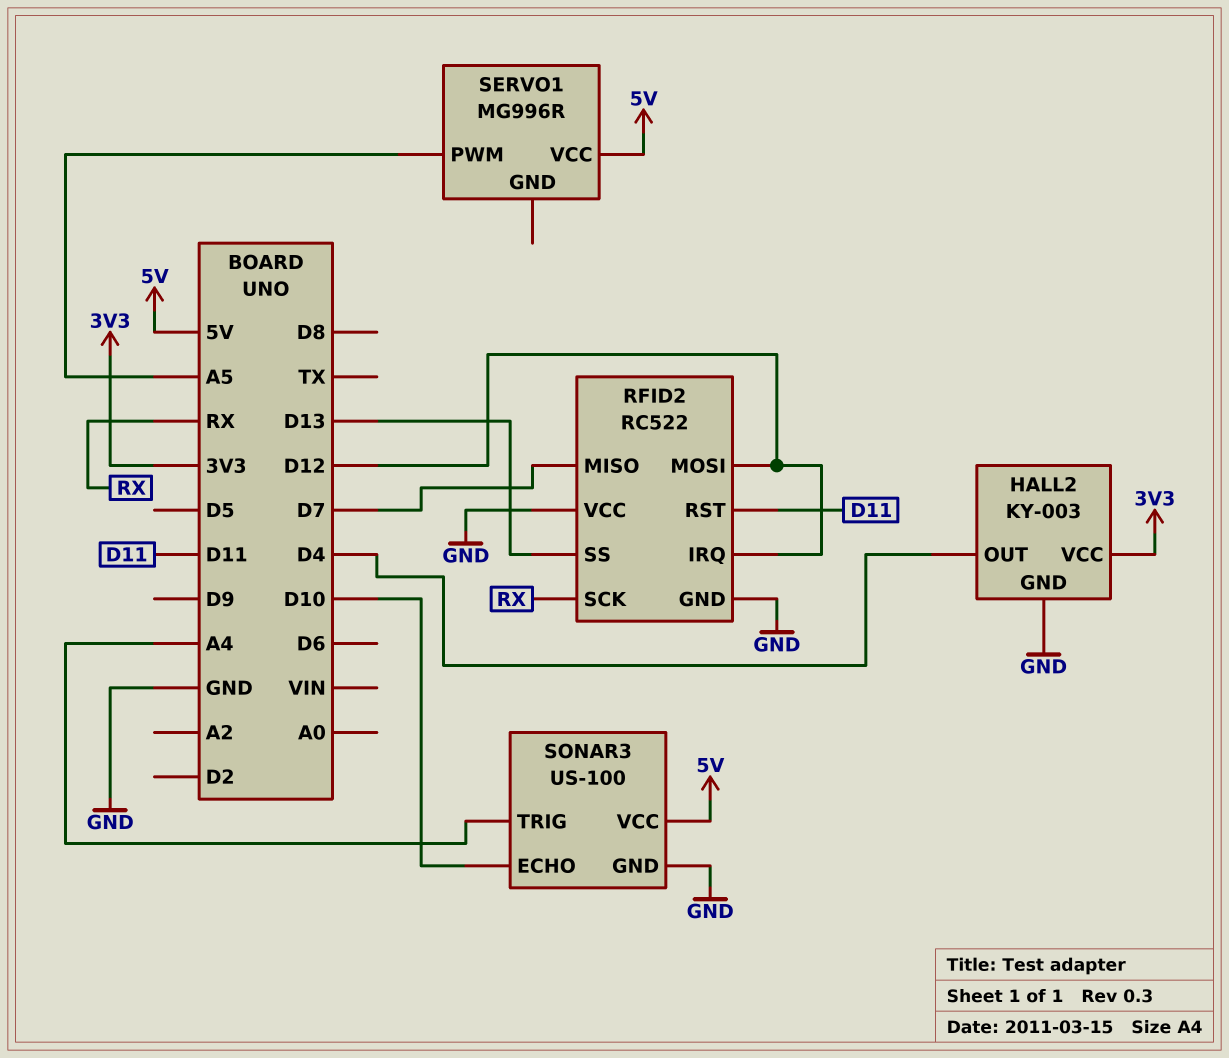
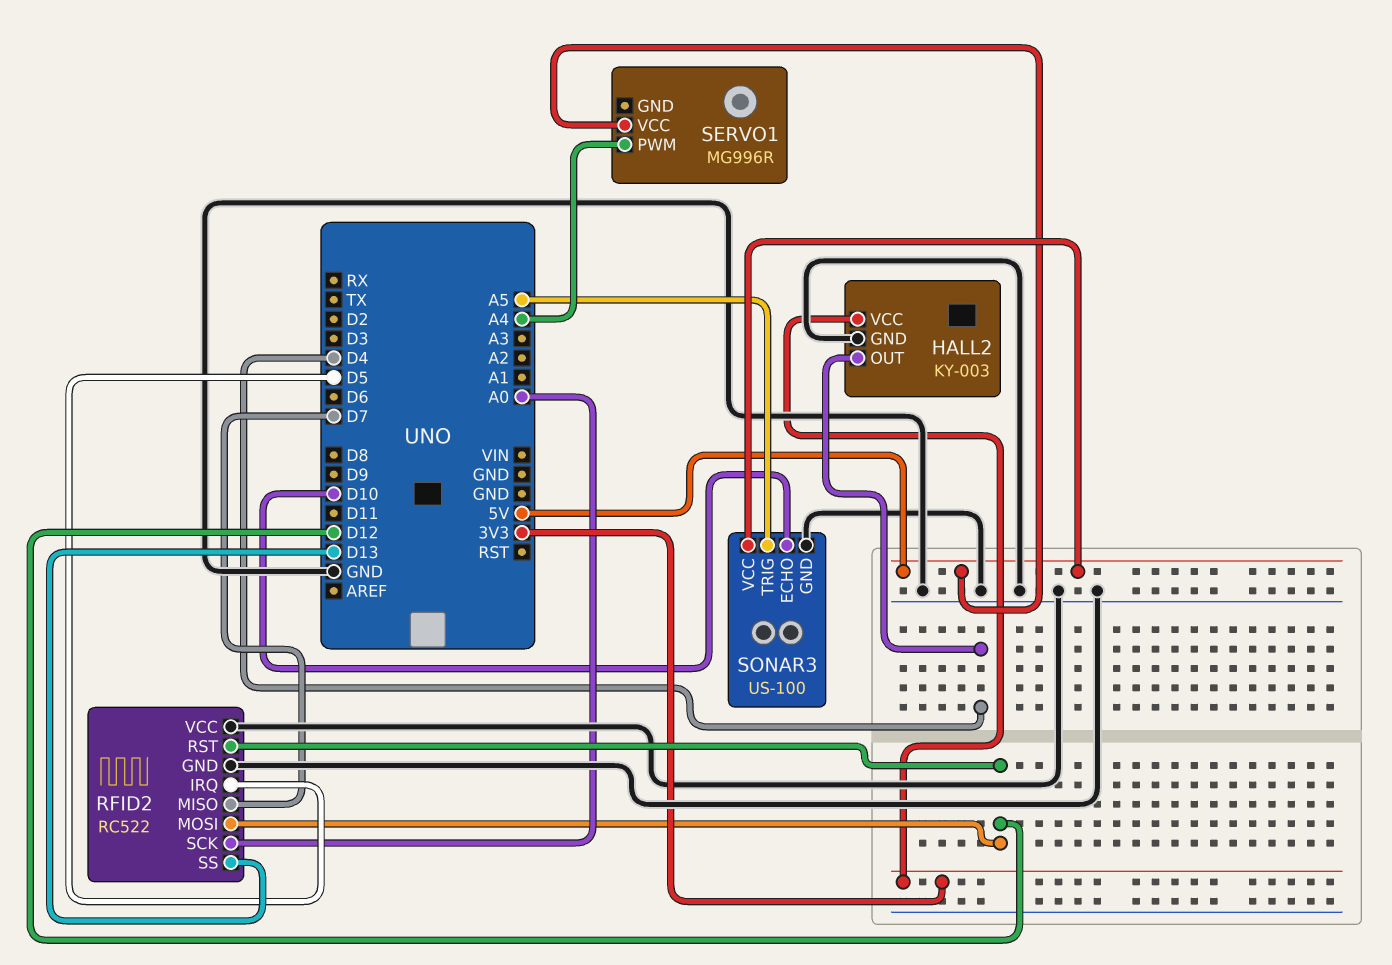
RFID2 pin IRQ: D12 -> D5
RFID2 pin RST: D11 -> D12
RFID2 pin SCK: RX -> A0
SERVO1 pin PWM: A5 -> A4
SONAR3 pin TRIG: A4 -> A5

